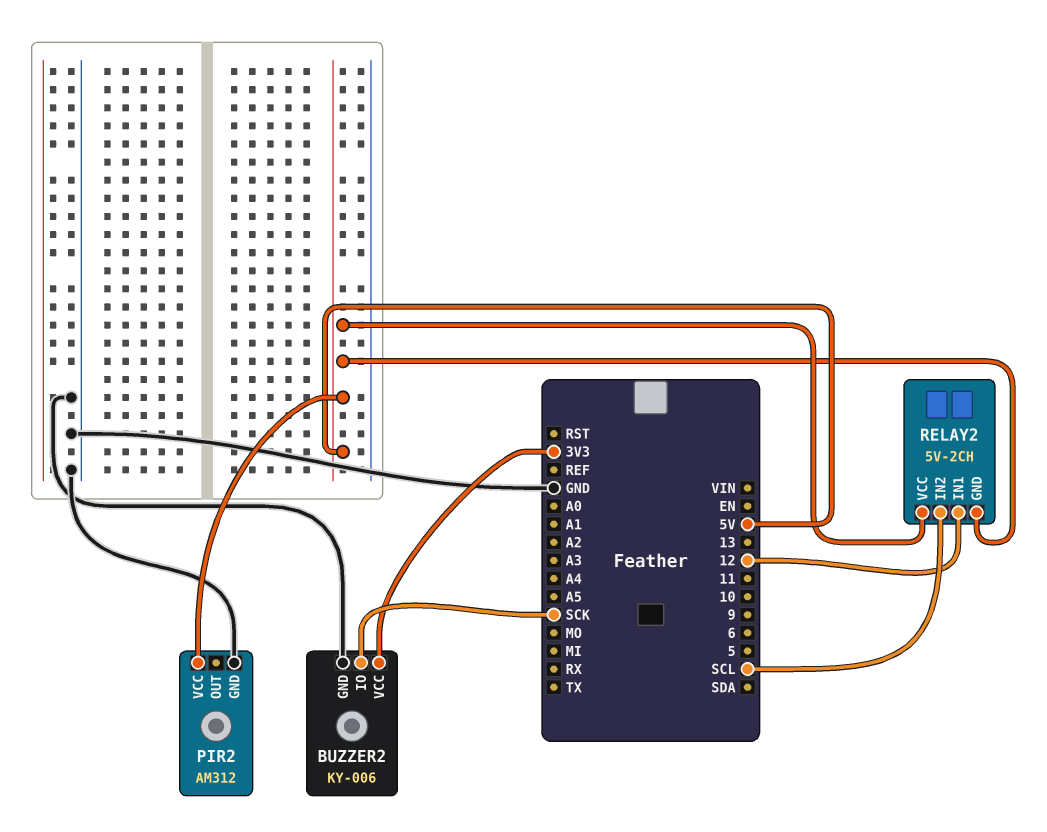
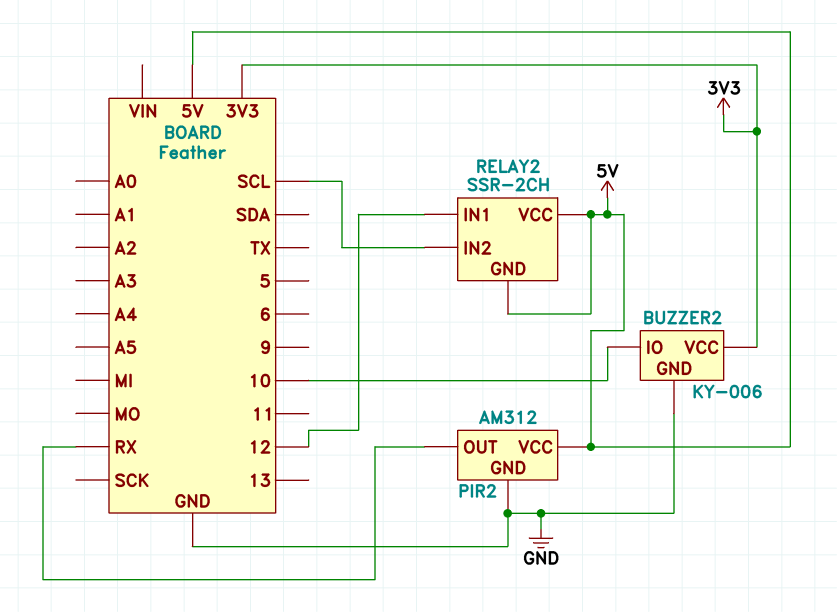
BUZZER2 pin IO: SCK -> 10
PIR2 pin OUT: none -> RX
RELAY2: 5V-2CH -> SSR-2CH

